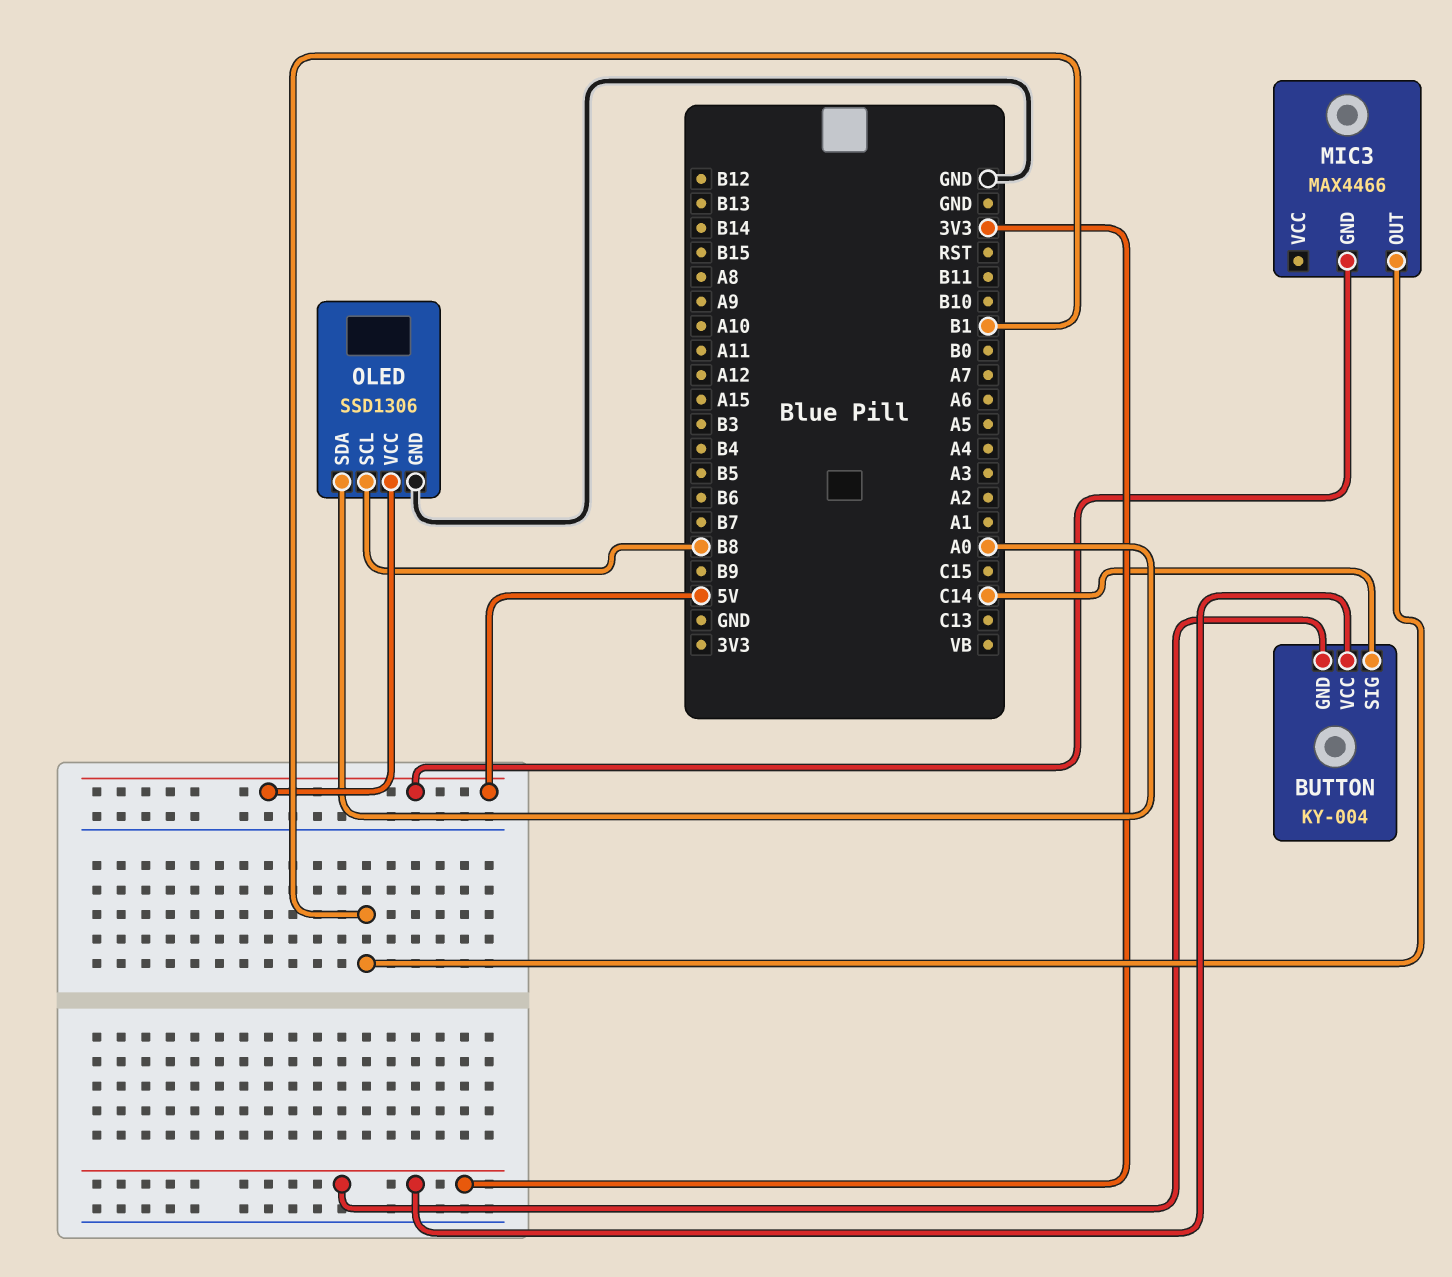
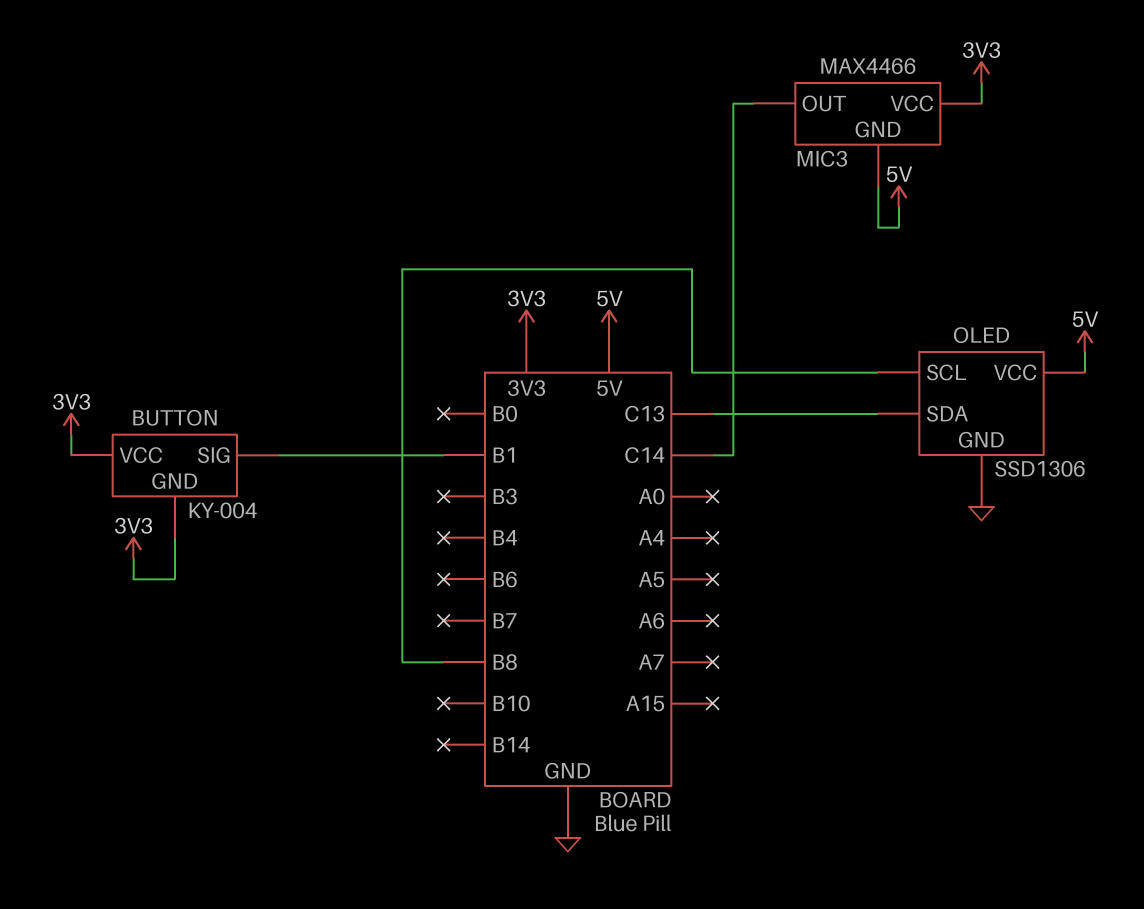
BUTTON pin SIG: C14 -> B1
MIC3 pin OUT: B1 -> C14
MIC3 pin VCC: none -> 3V3
OLED pin SDA: A0 -> C13

